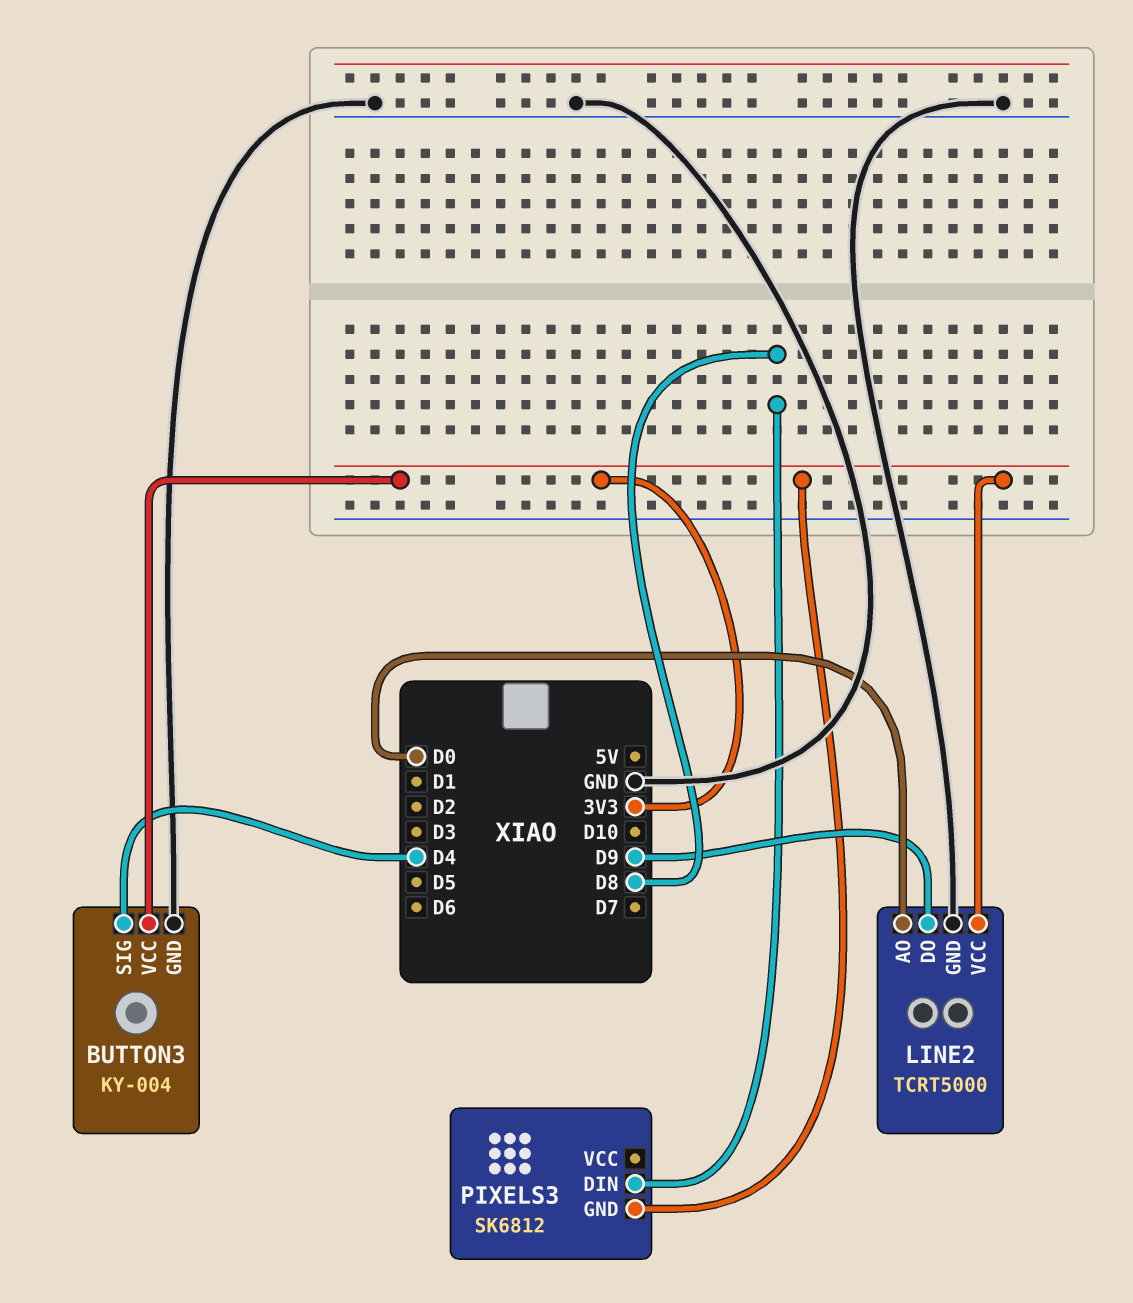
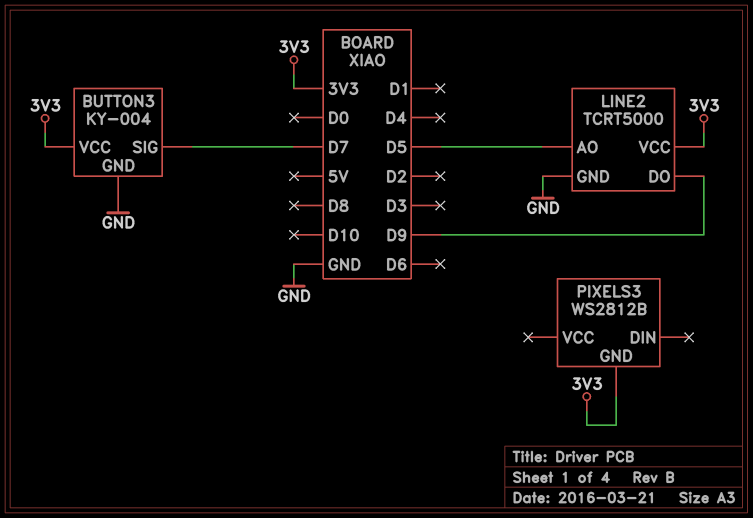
BUTTON3 pin SIG: D4 -> D7
LINE2 pin AO: D0 -> D5
PIXELS3: SK6812 -> WS2812B
PIXELS3 pin DIN: D8 -> none

